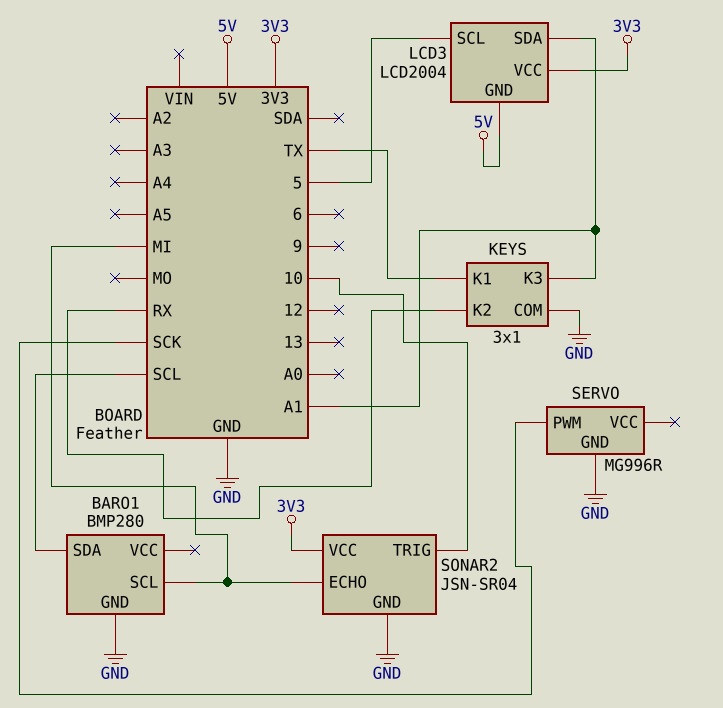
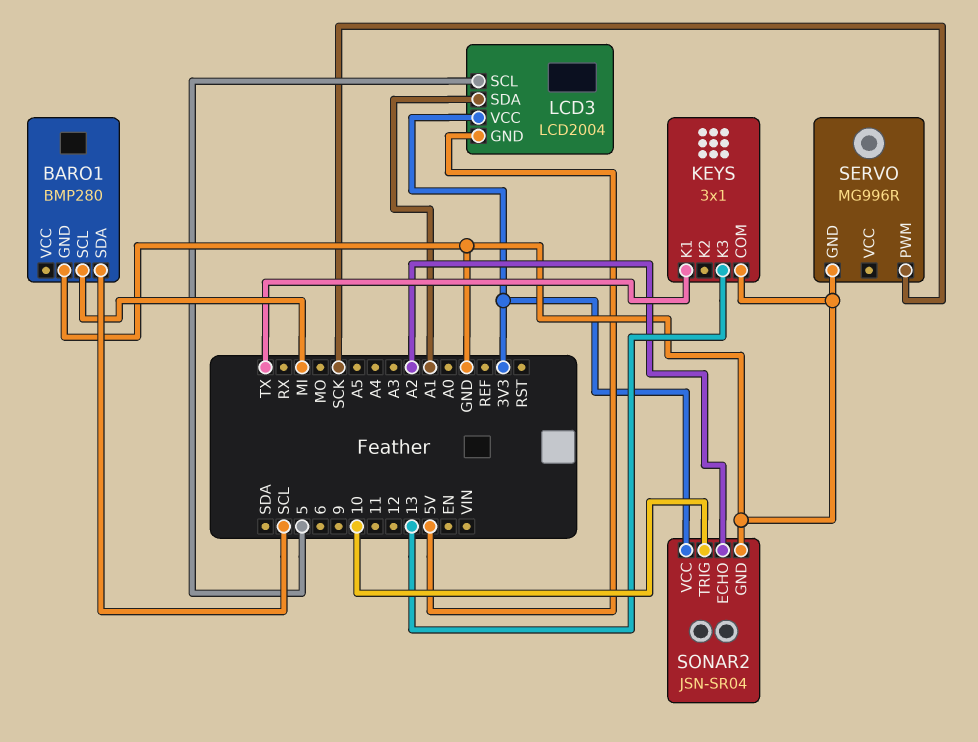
KEYS pin K2: RX -> none
KEYS pin K3: A1 -> 13
SONAR2 pin ECHO: MI -> A2

